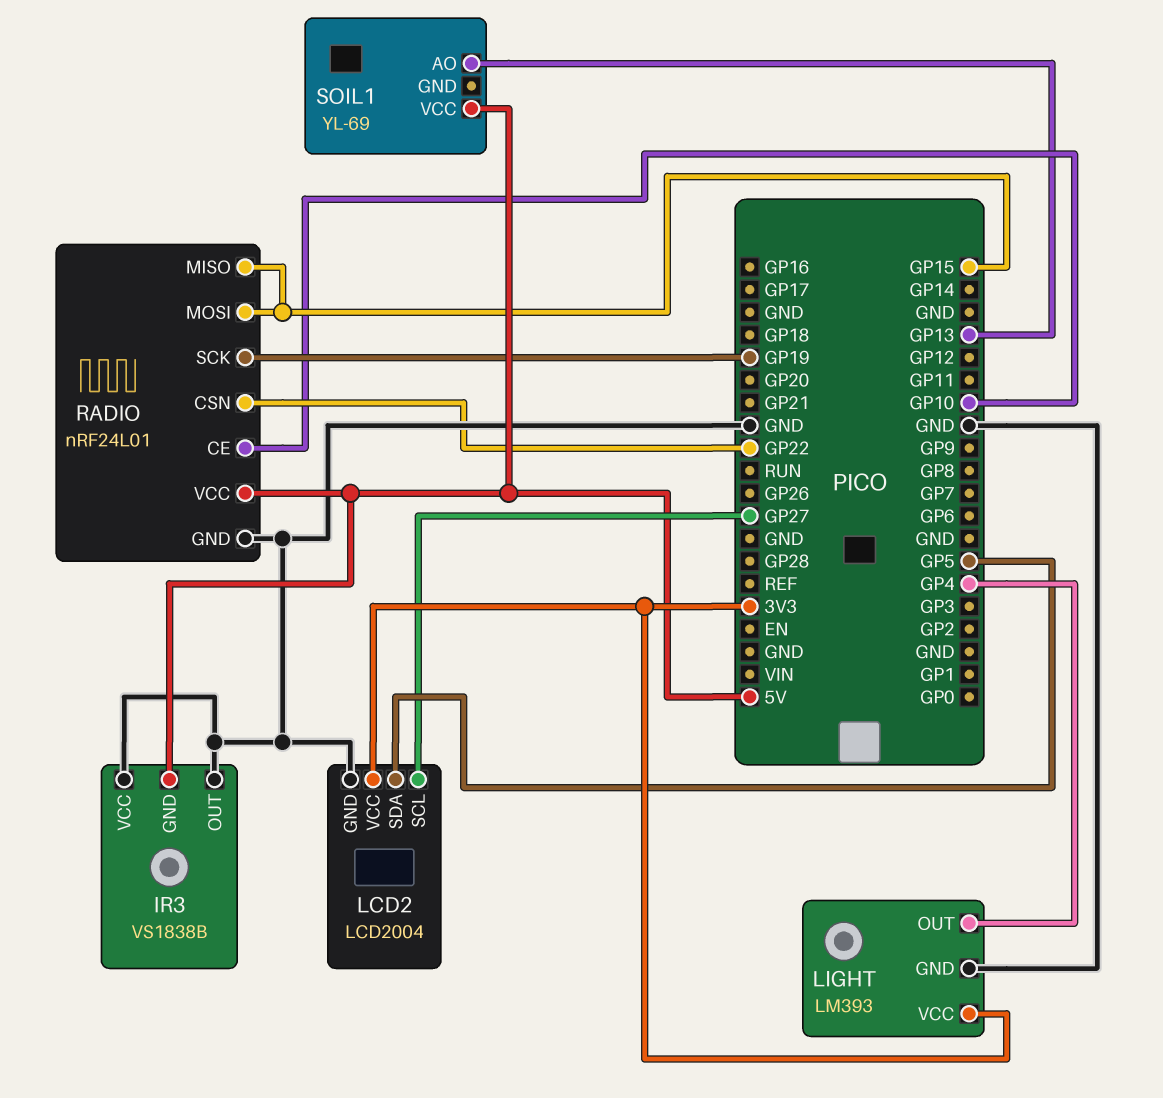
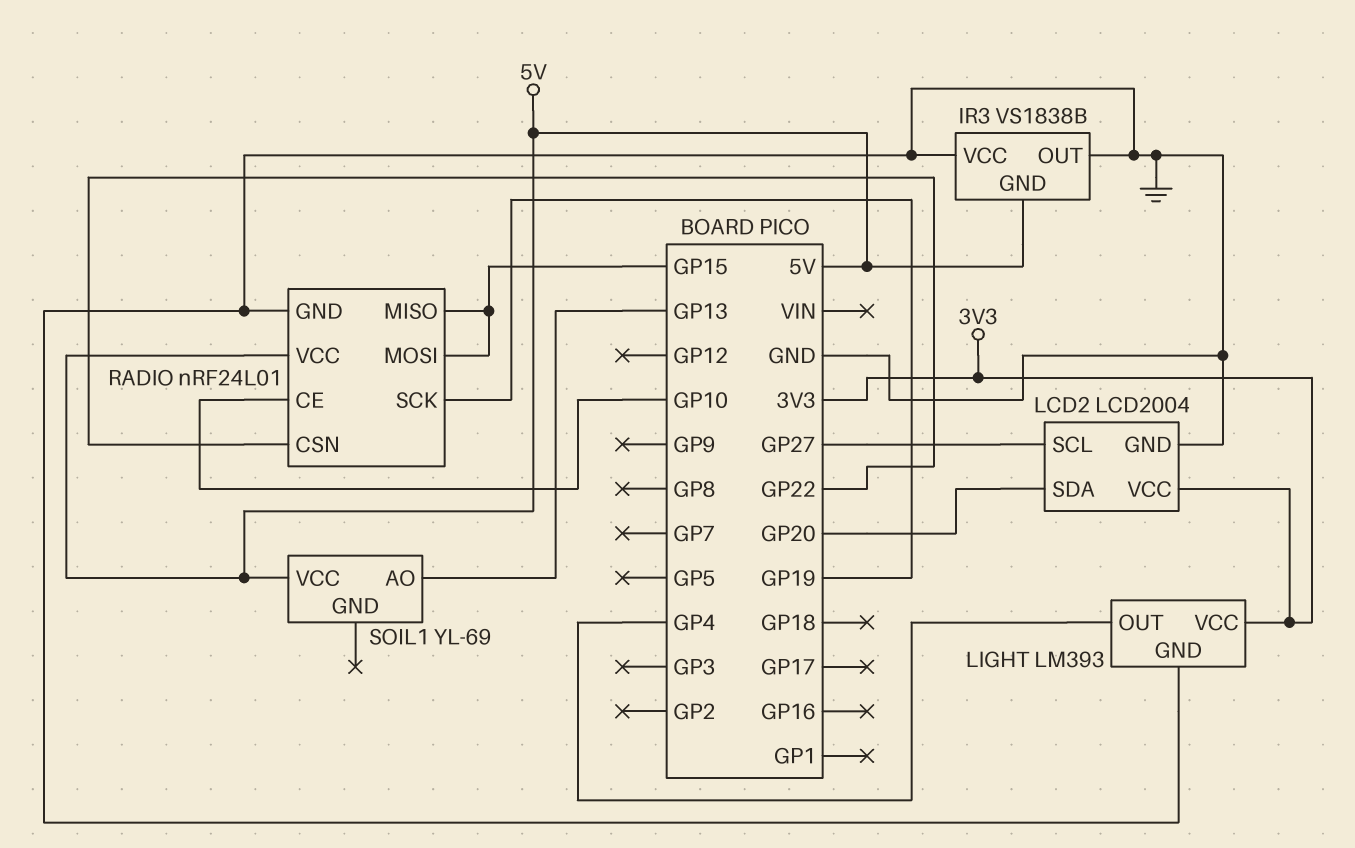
LCD2 pin SDA: GP5 -> GP20

